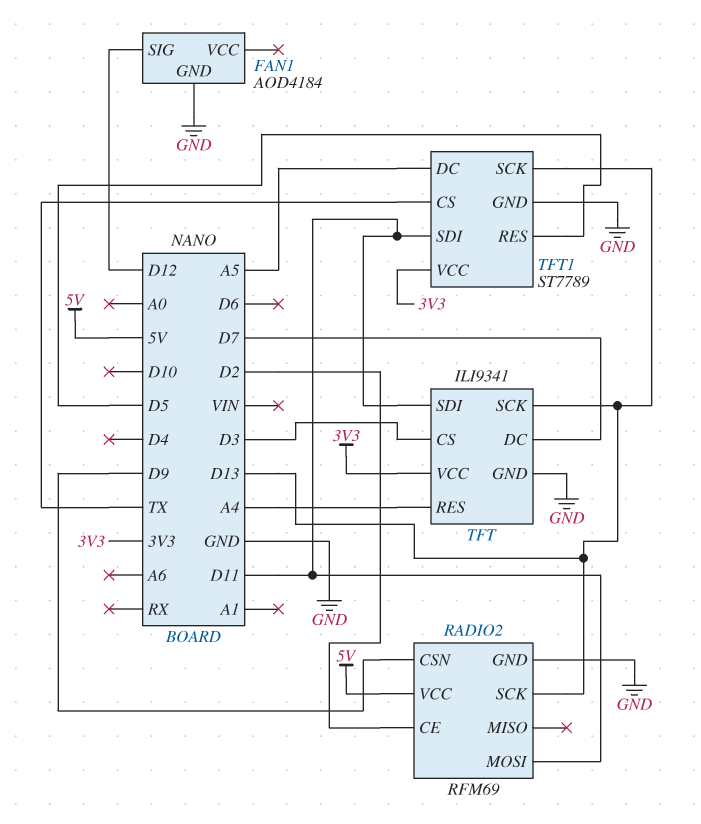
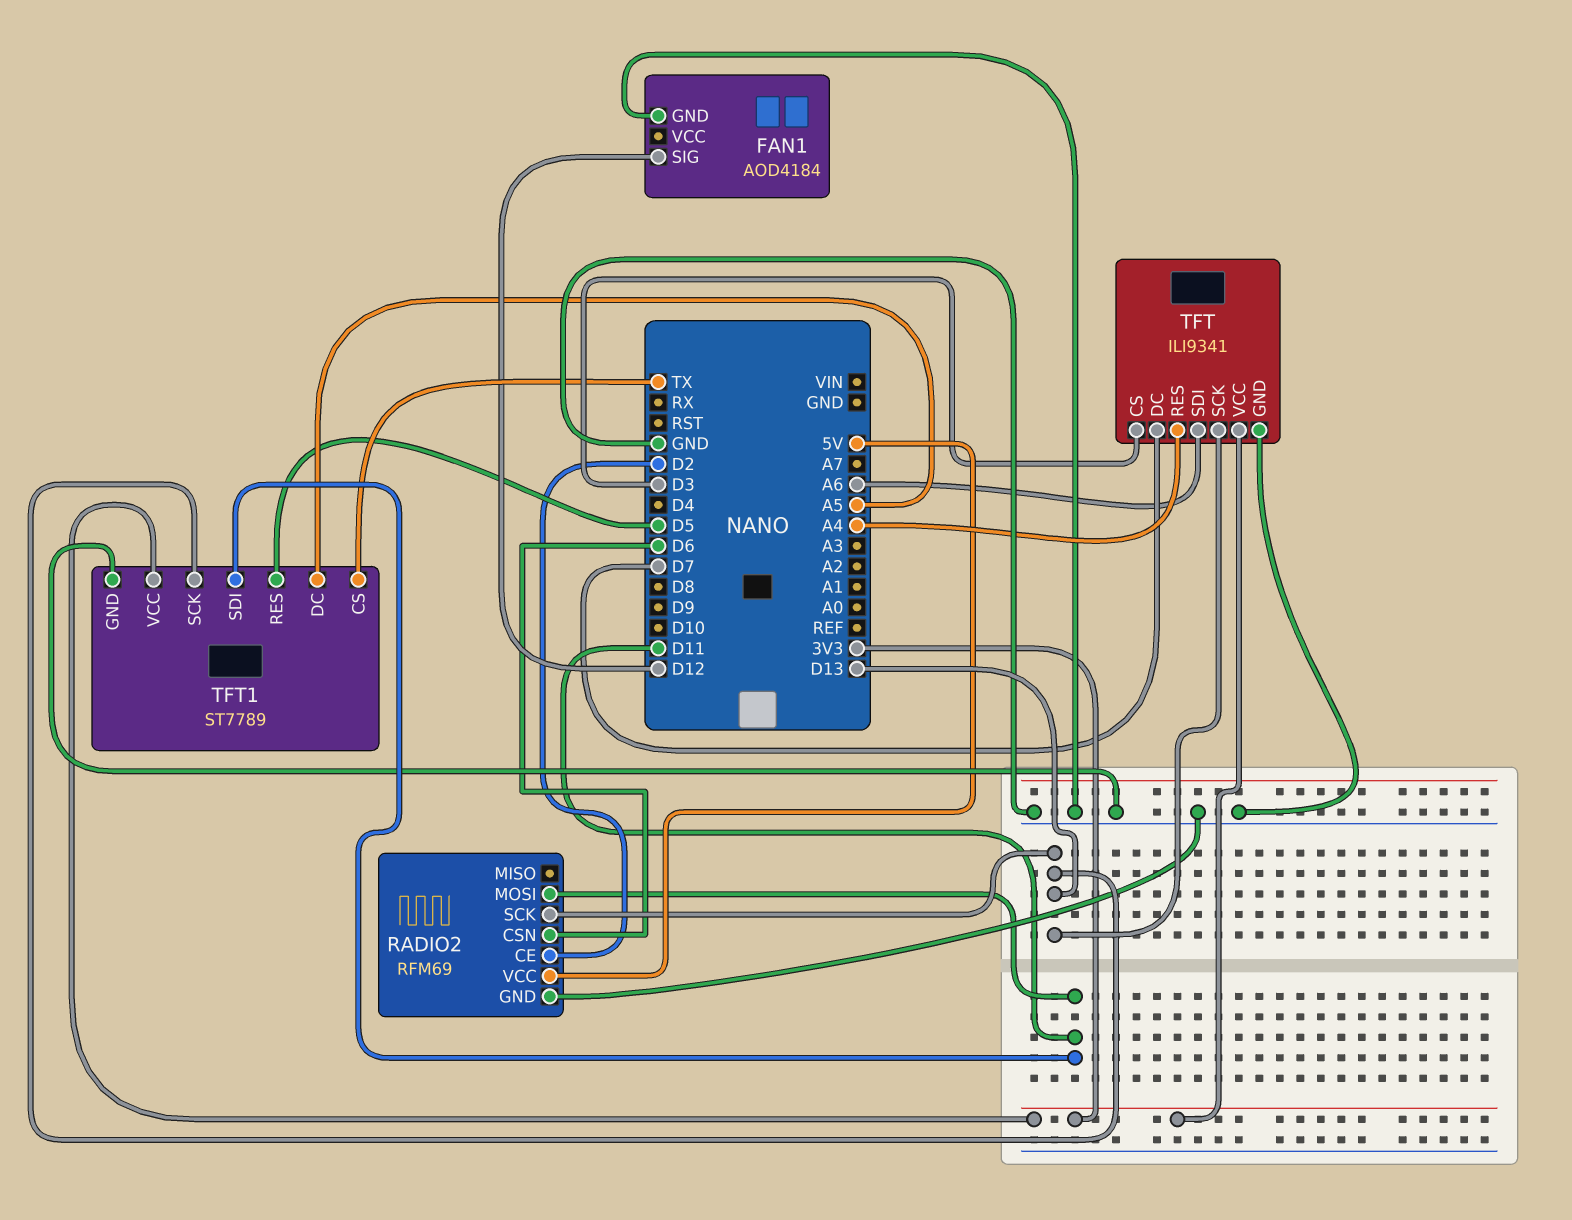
RADIO2 pin CSN: D9 -> D6
TFT pin SDI: D11 -> A6

